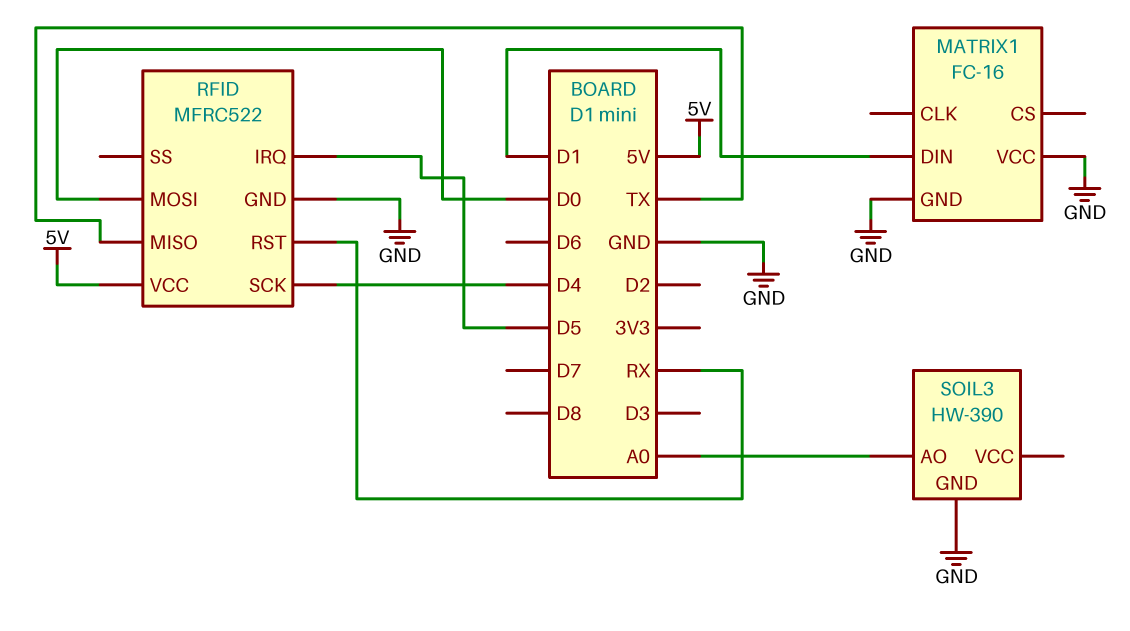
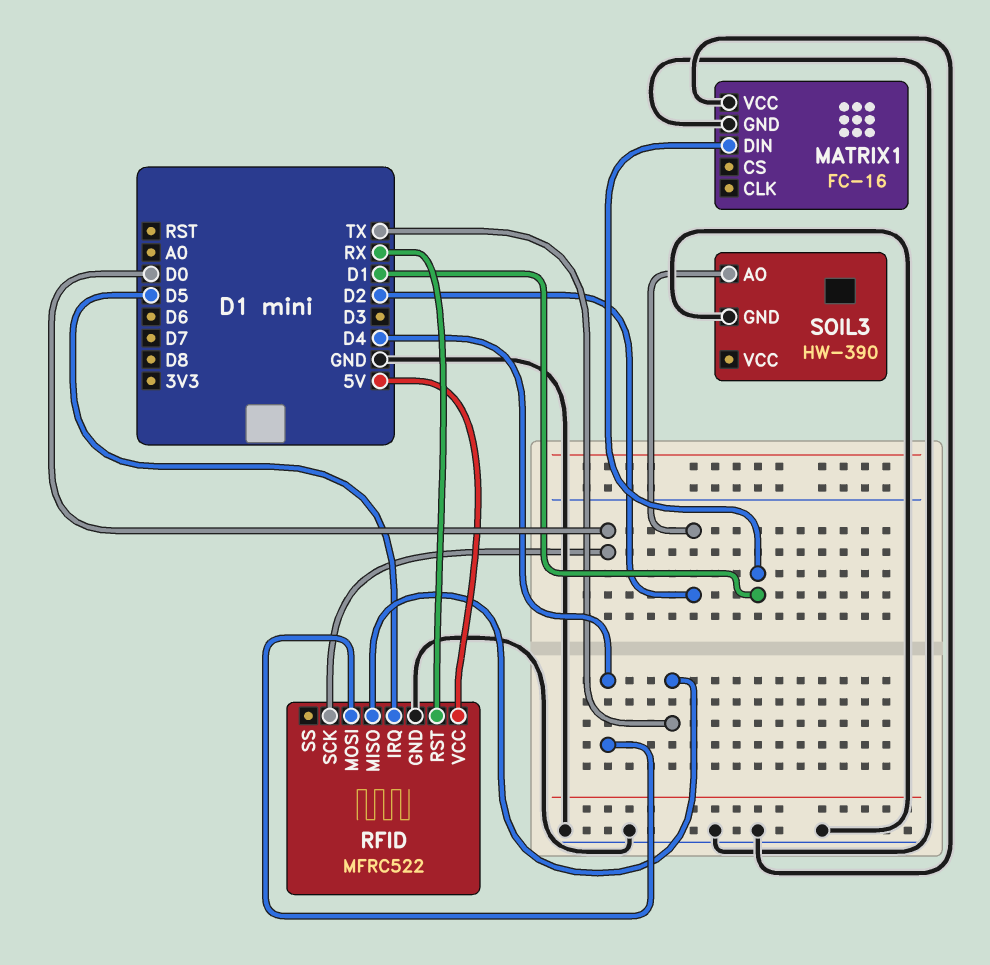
RFID pin MOSI: D0 -> D4
RFID pin SCK: D4 -> D0
SOIL3 pin AO: A0 -> D2

